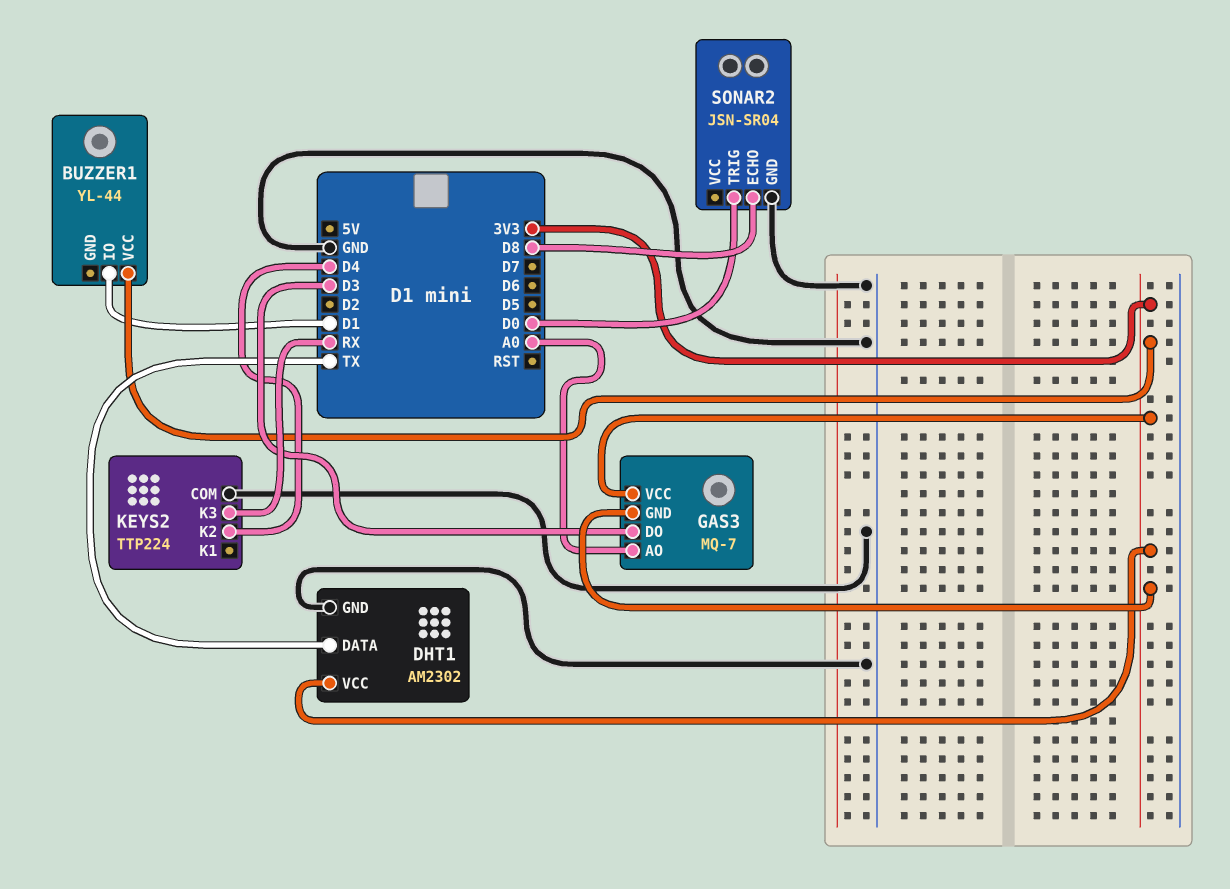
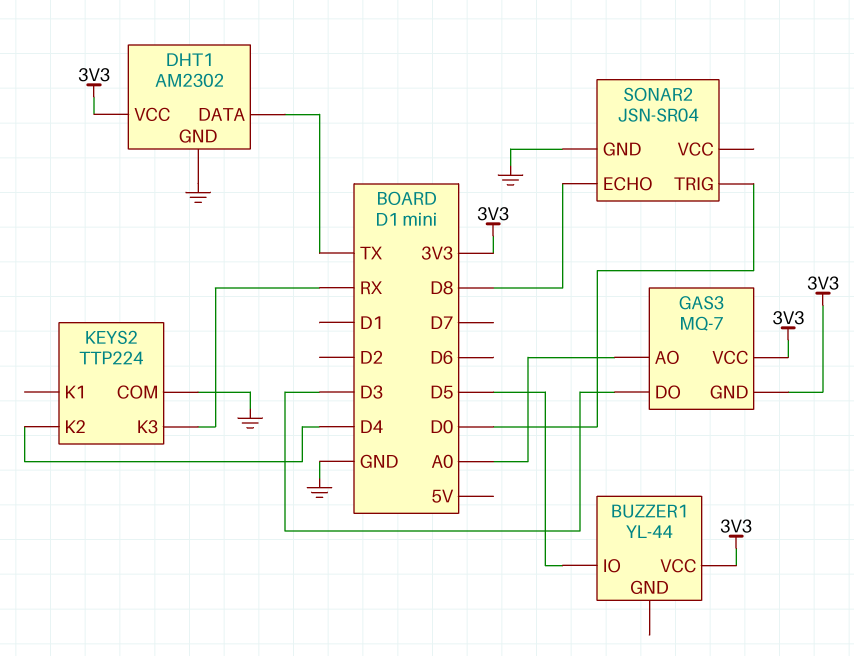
BUZZER1 pin IO: D1 -> D5

